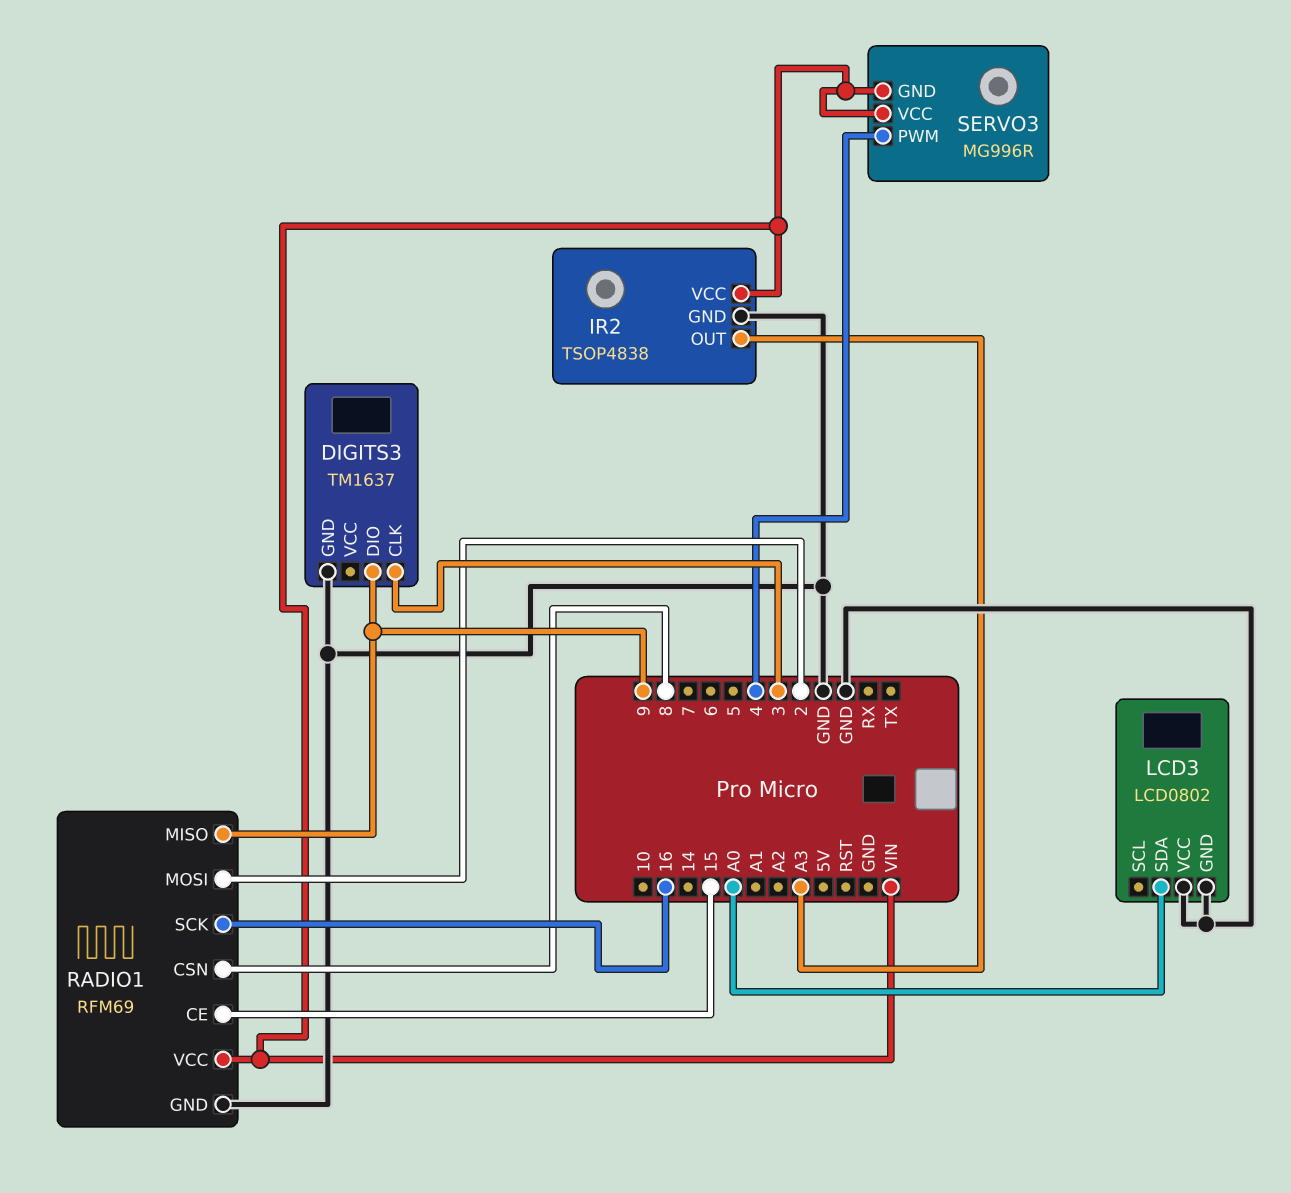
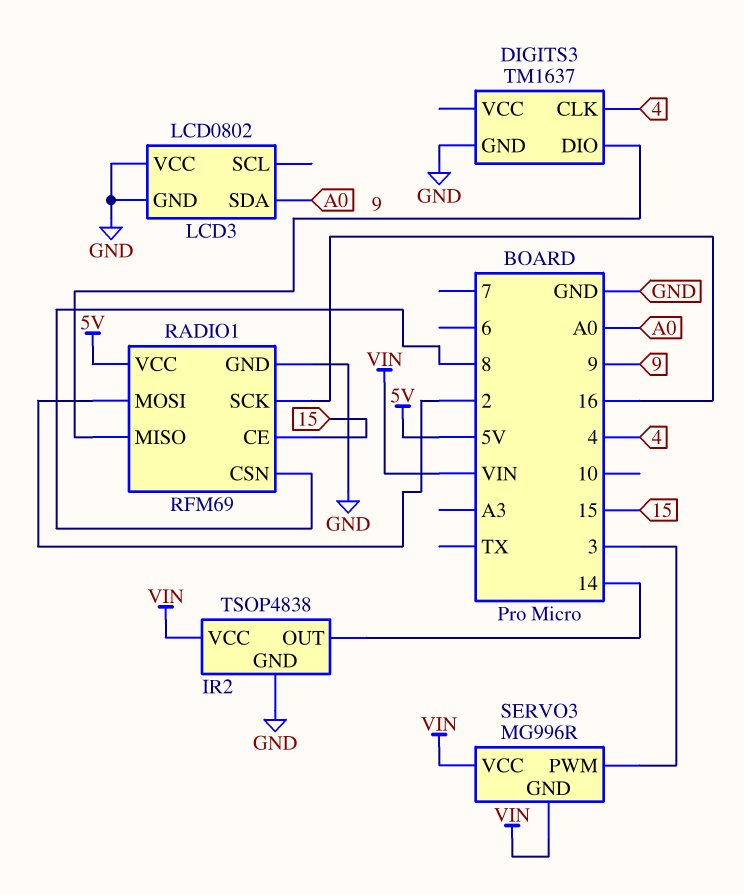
DIGITS3 pin CLK: 3 -> 4
IR2 pin OUT: A3 -> 14
RADIO1 pin VCC: VIN -> 5V
SERVO3 pin PWM: 4 -> 3

